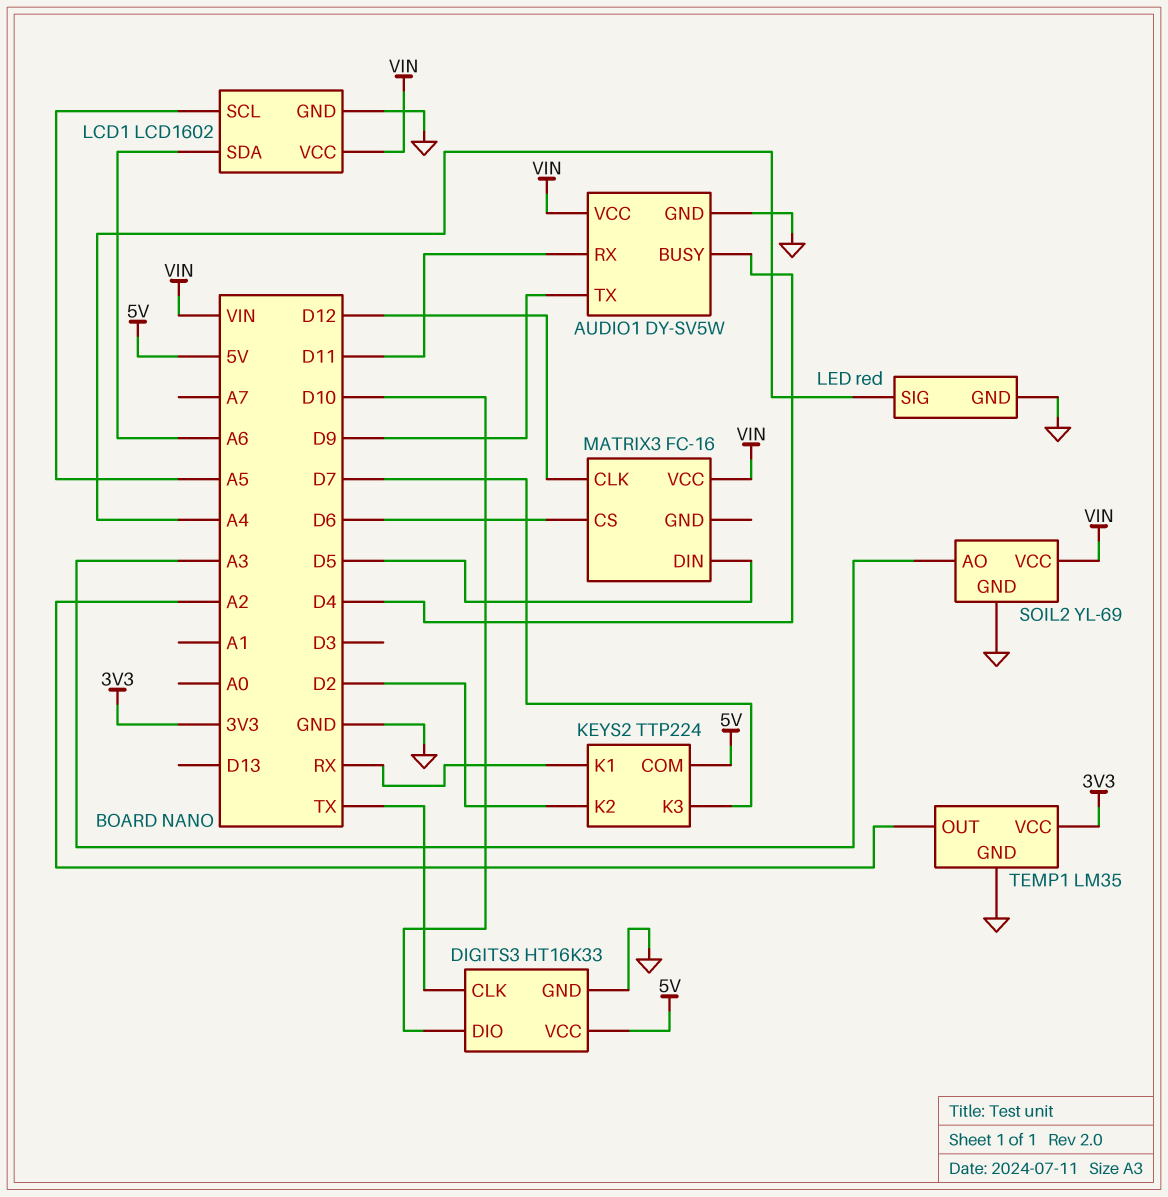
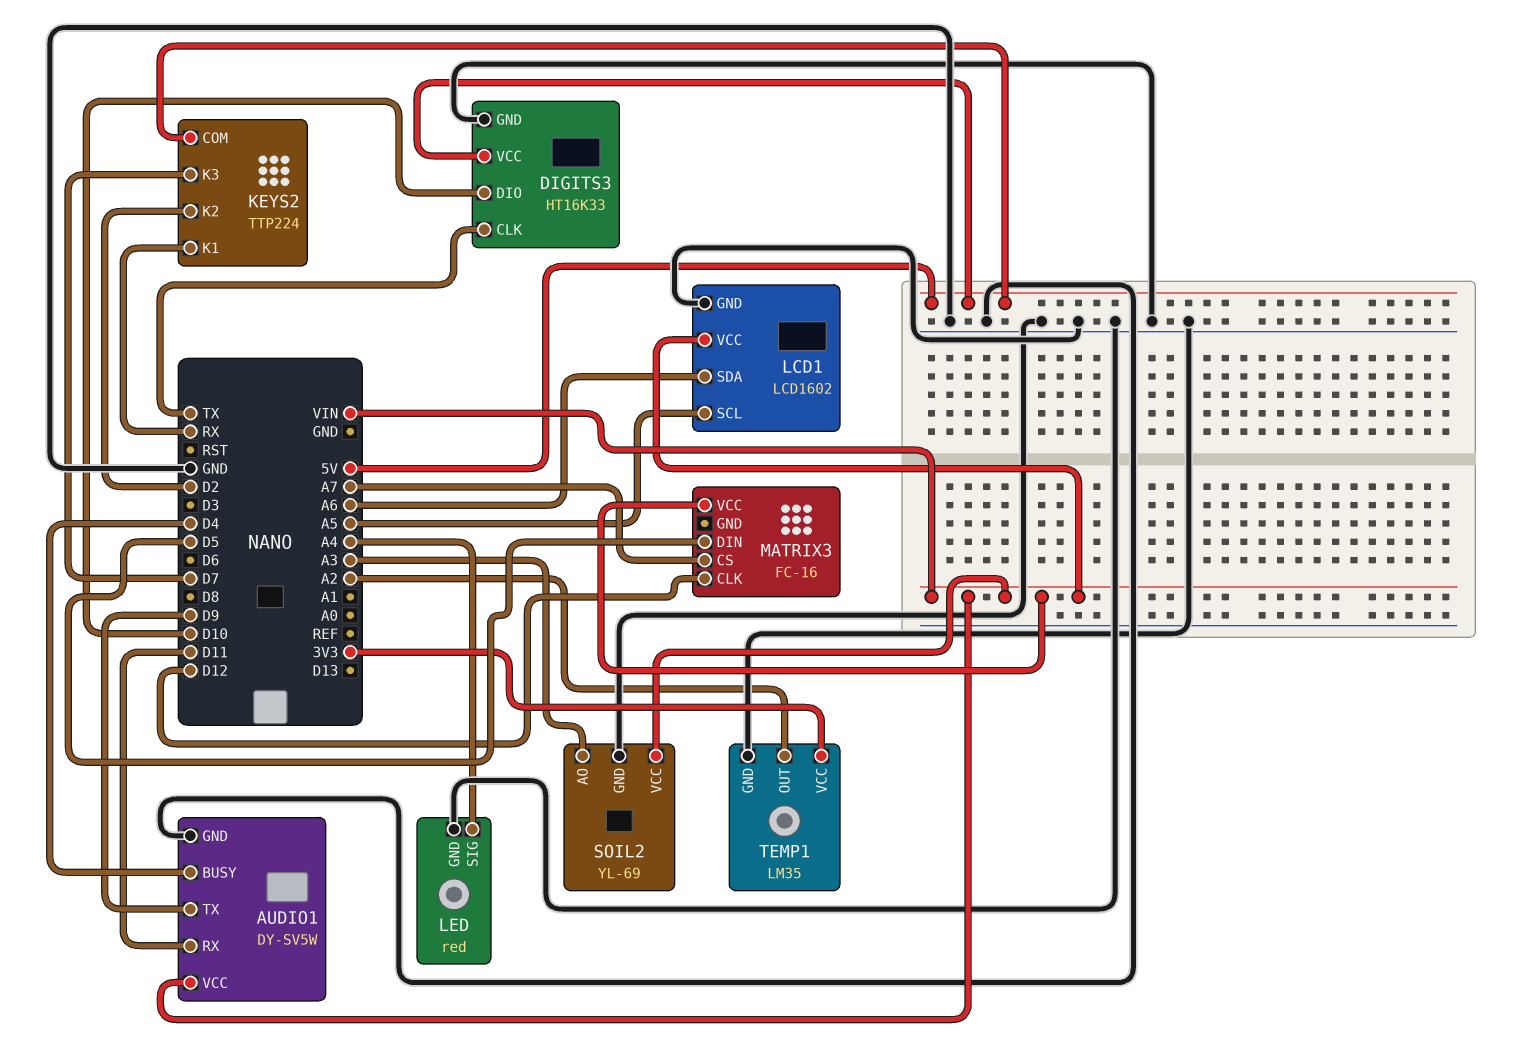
MATRIX3 pin CS: D6 -> A7

